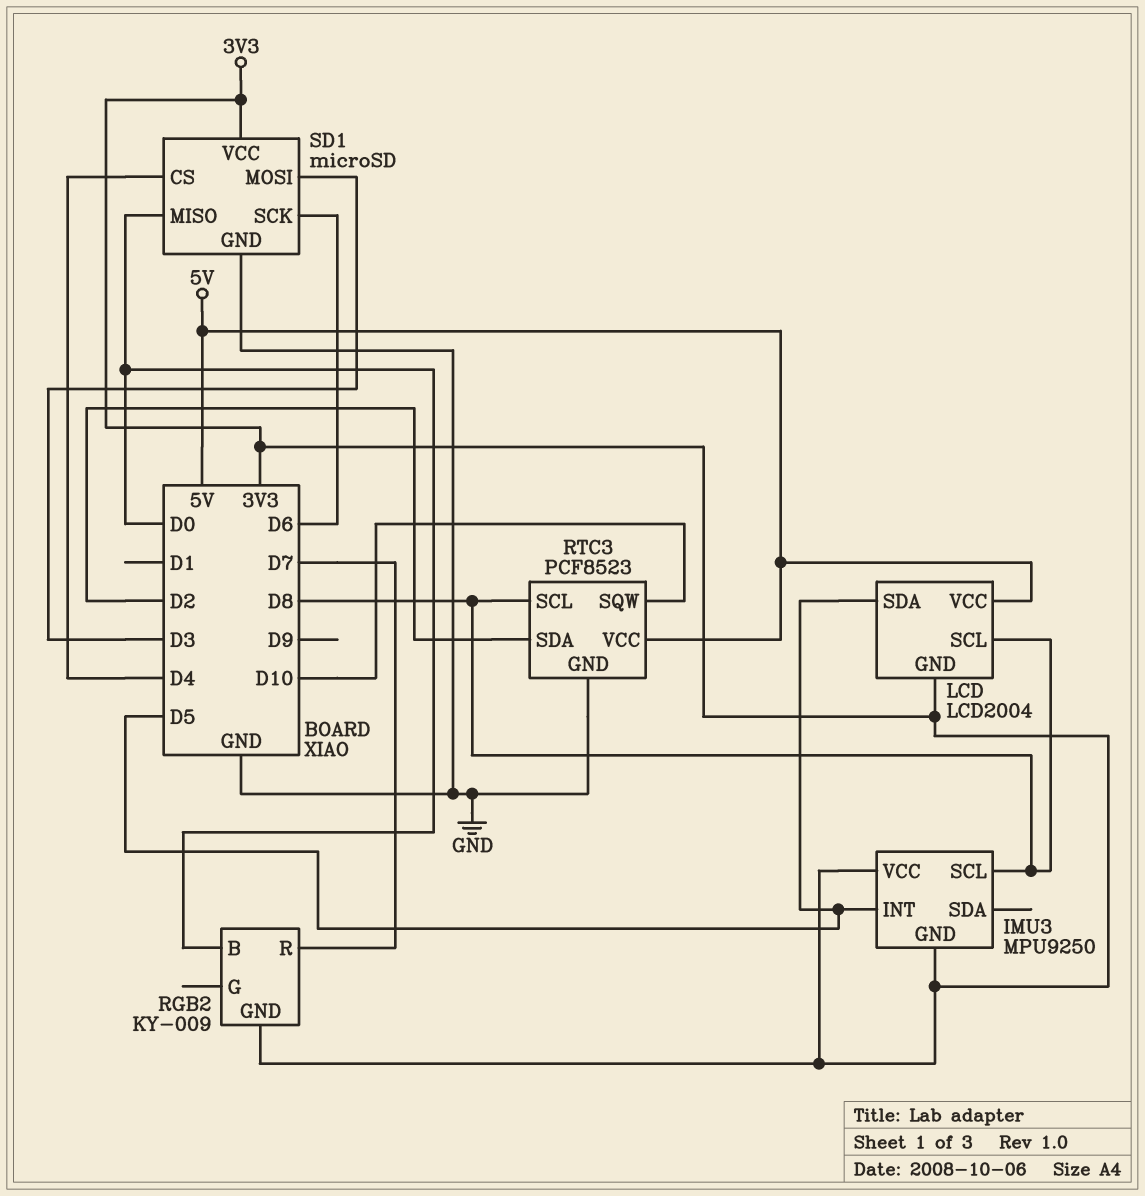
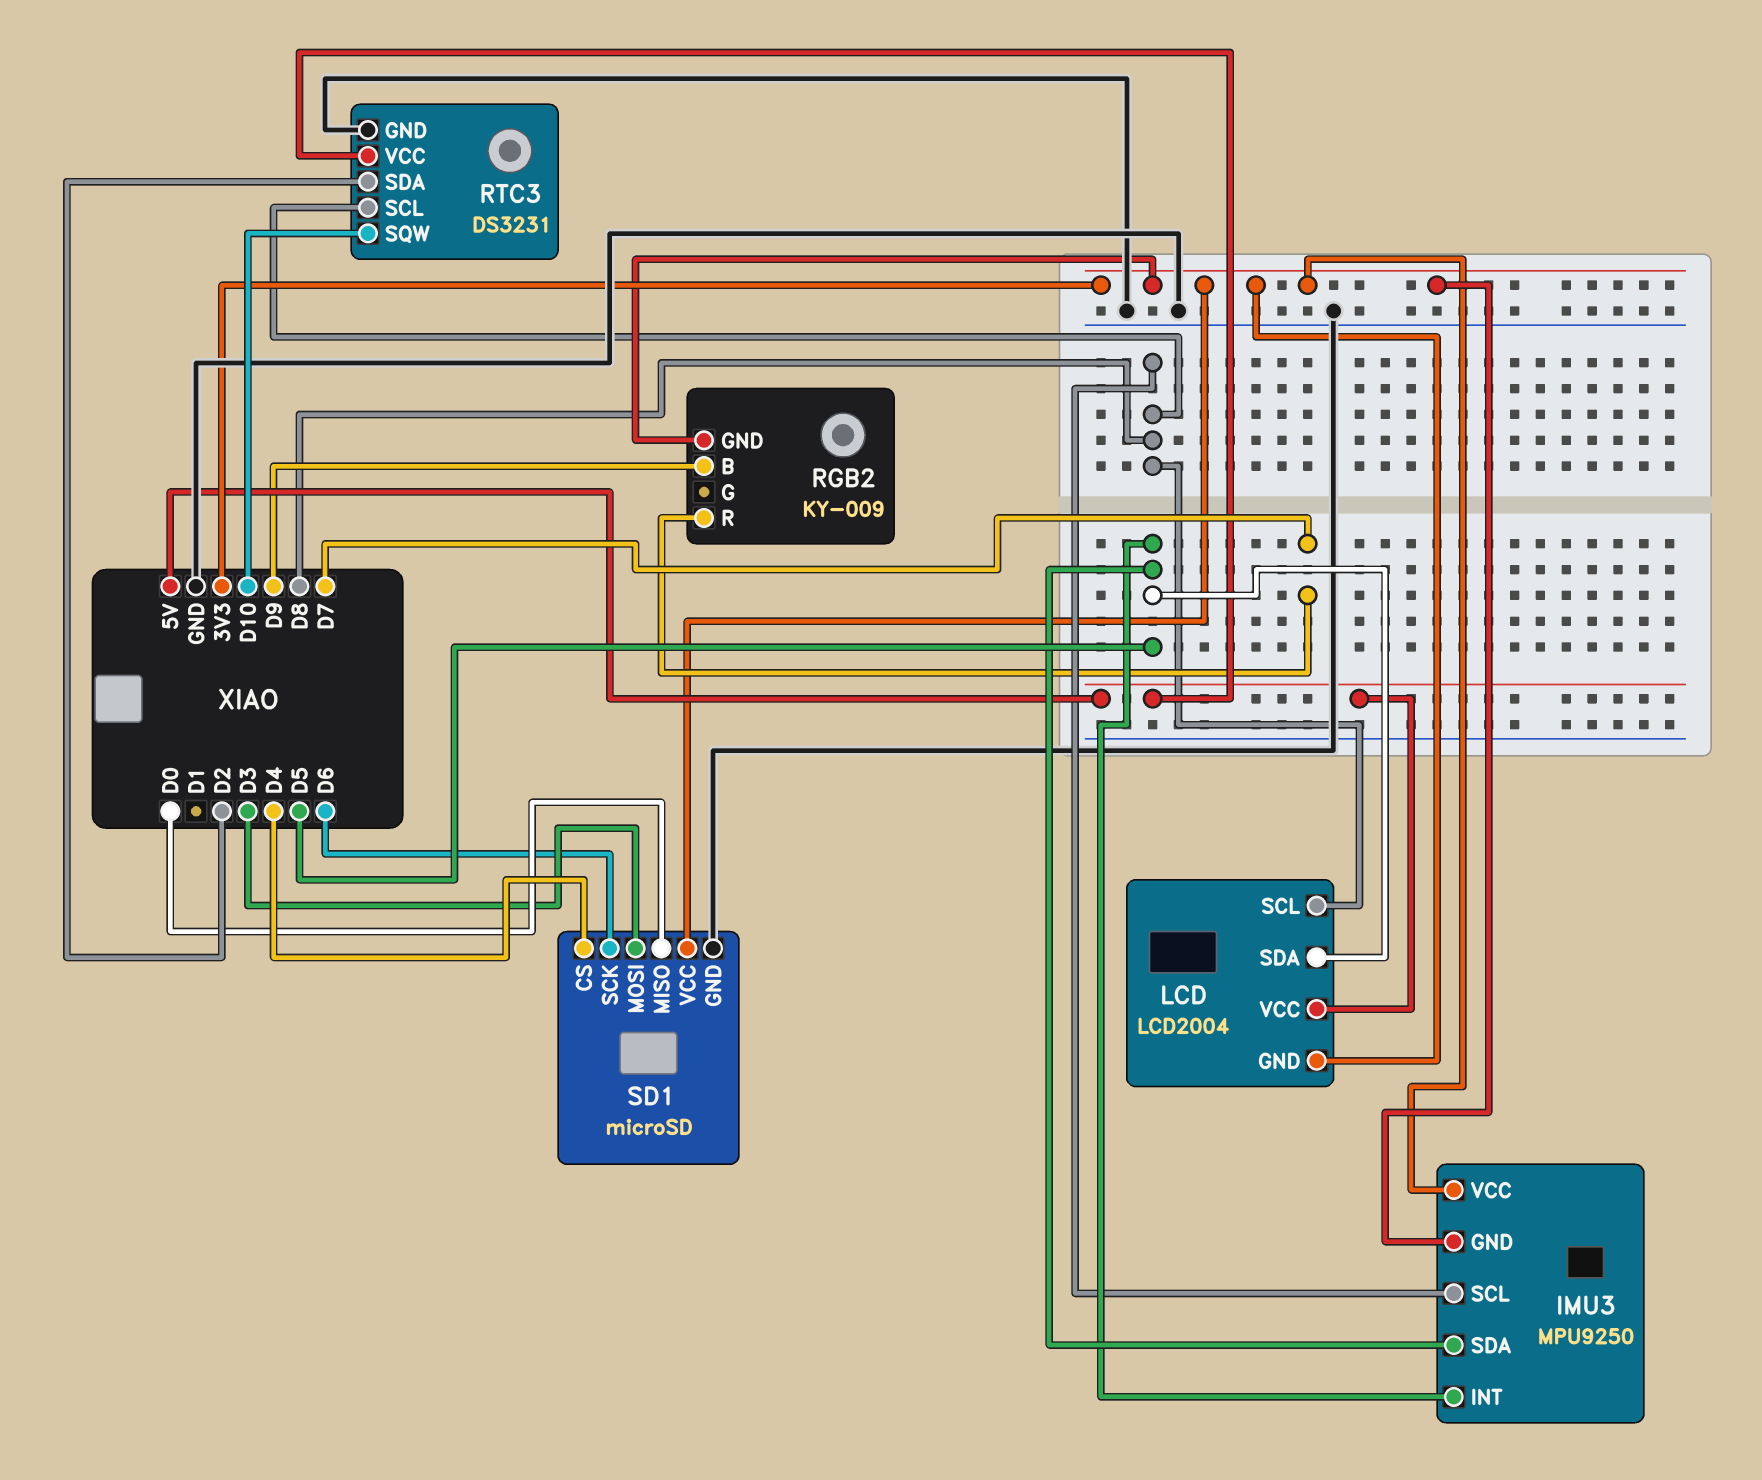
IMU3 pin SDA: none -> D5
RGB2 pin B: D0 -> D9
RTC3: PCF8523 -> DS3231

